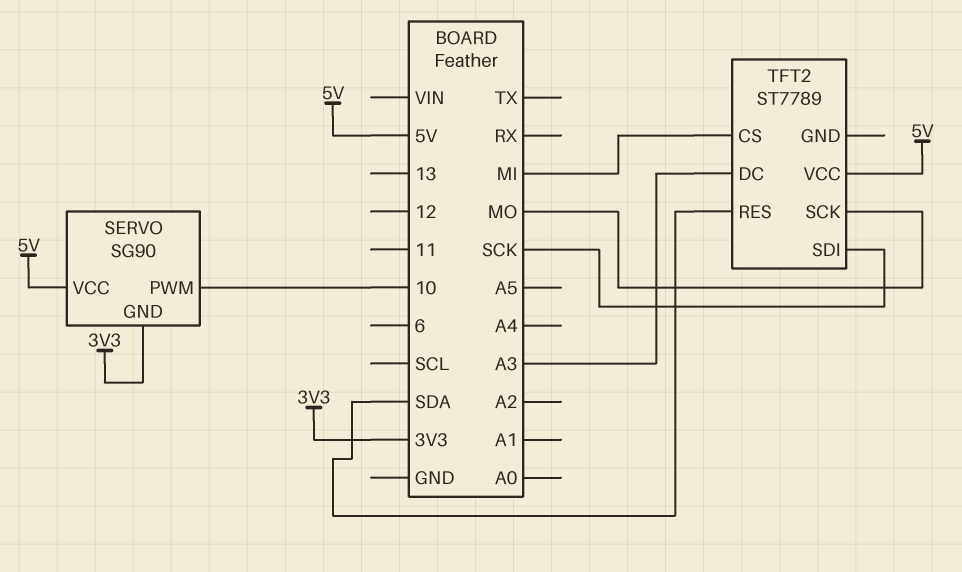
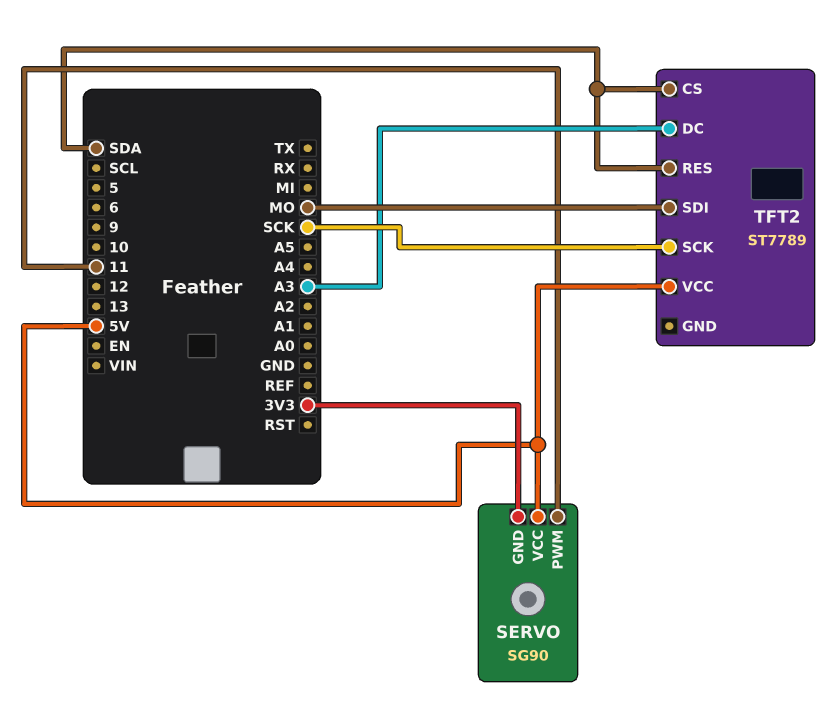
SERVO pin PWM: 10 -> 11
TFT2 pin CS: MI -> SDA
TFT2 pin SCK: MO -> SCK
TFT2 pin SDI: SCK -> MO

